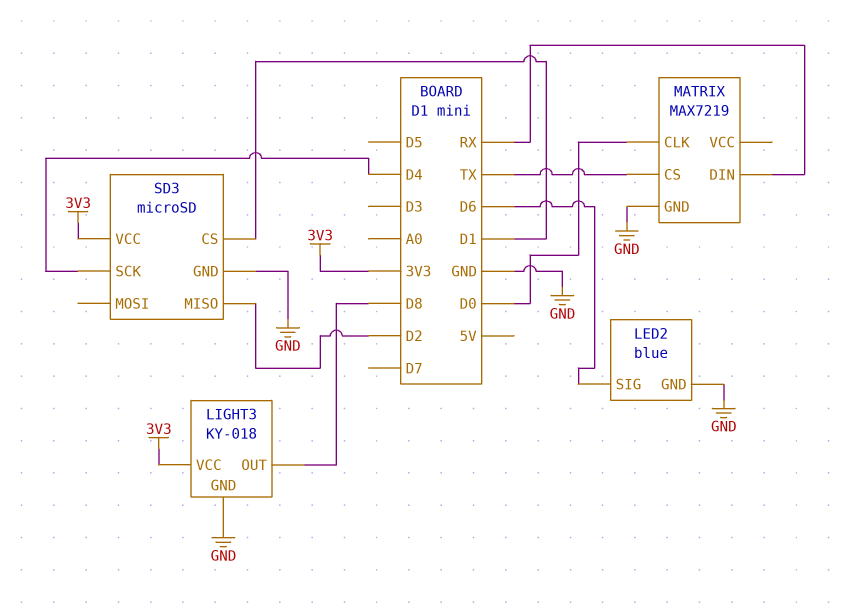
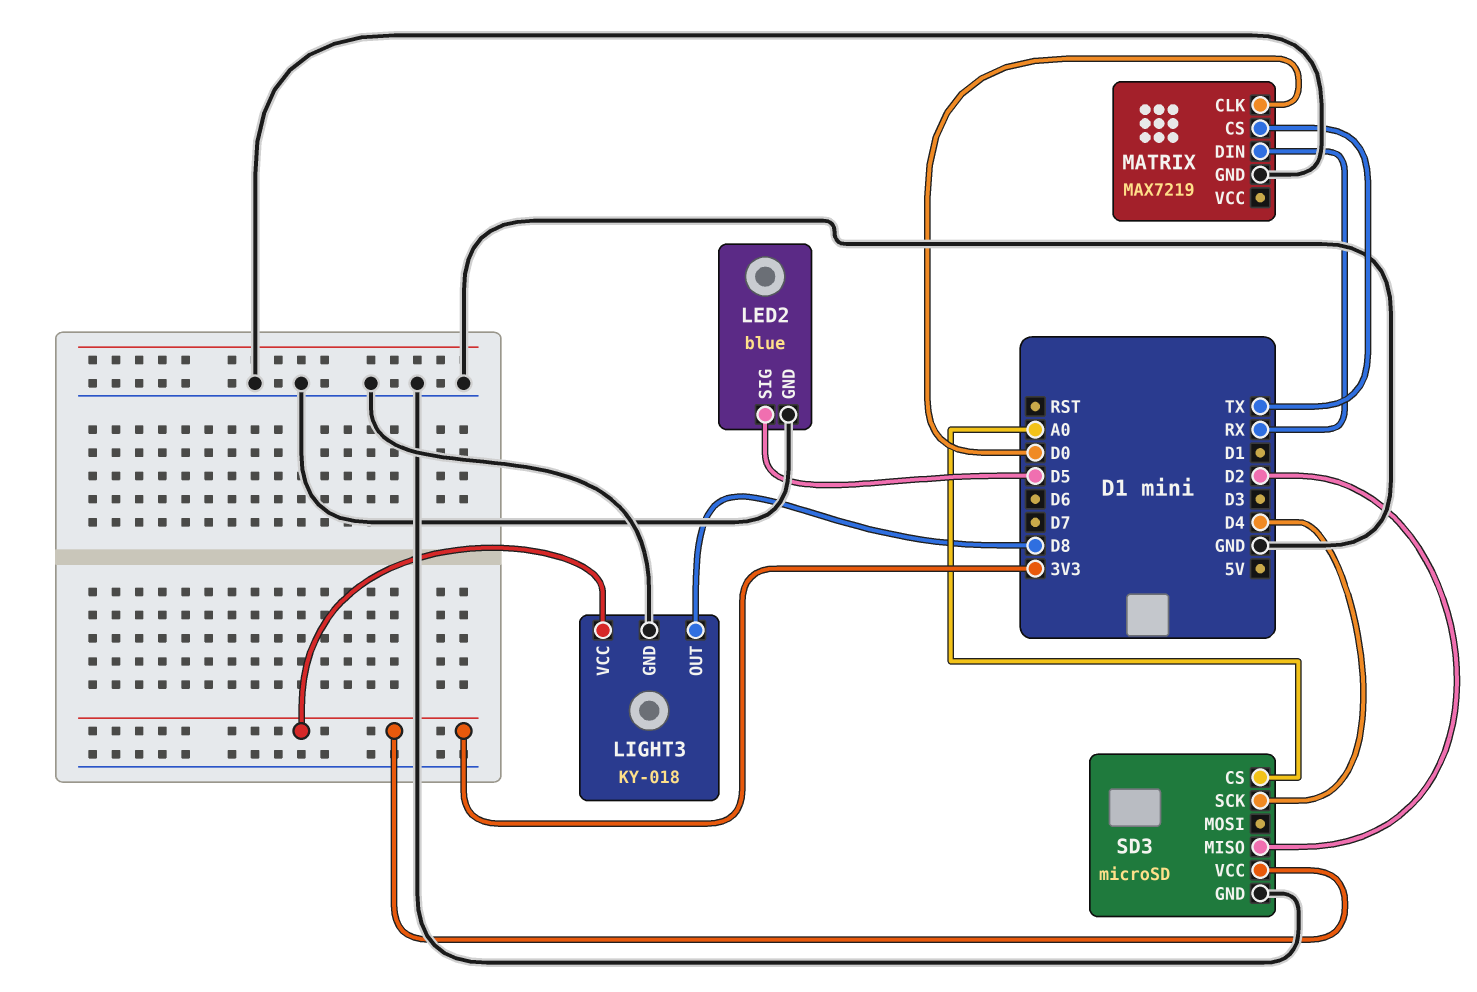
LED2 pin SIG: D6 -> D5
SD3 pin CS: D1 -> A0

